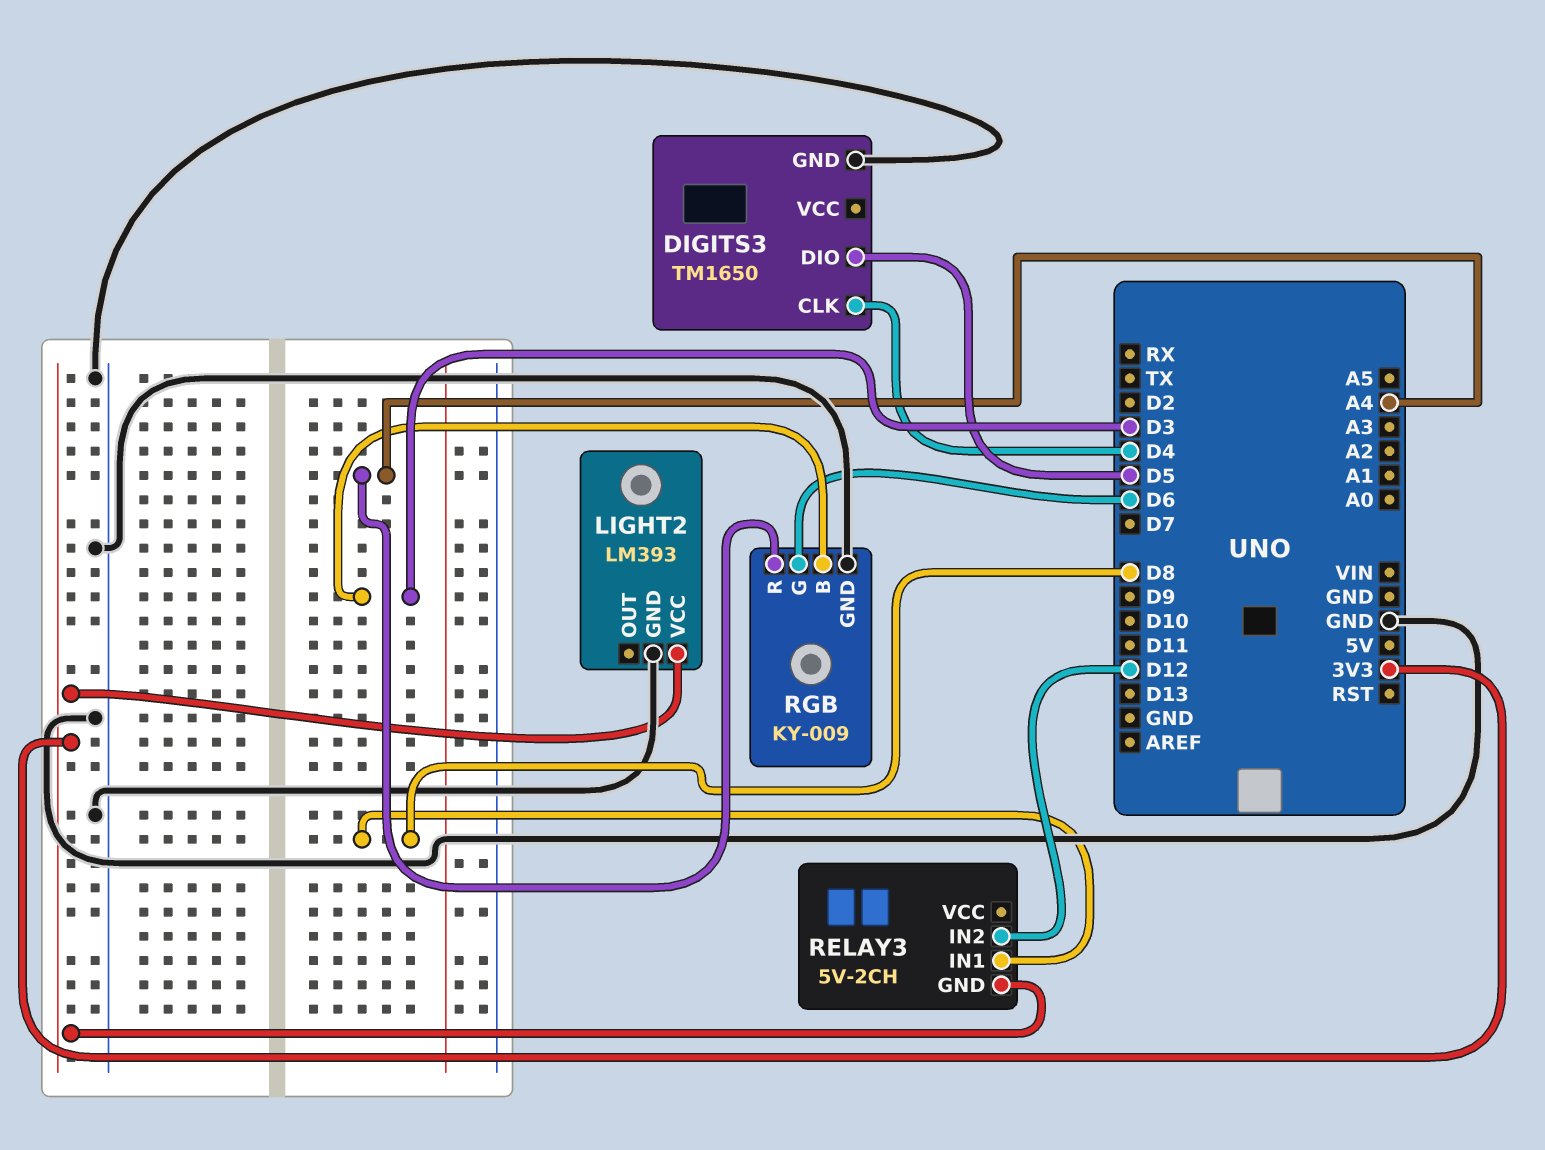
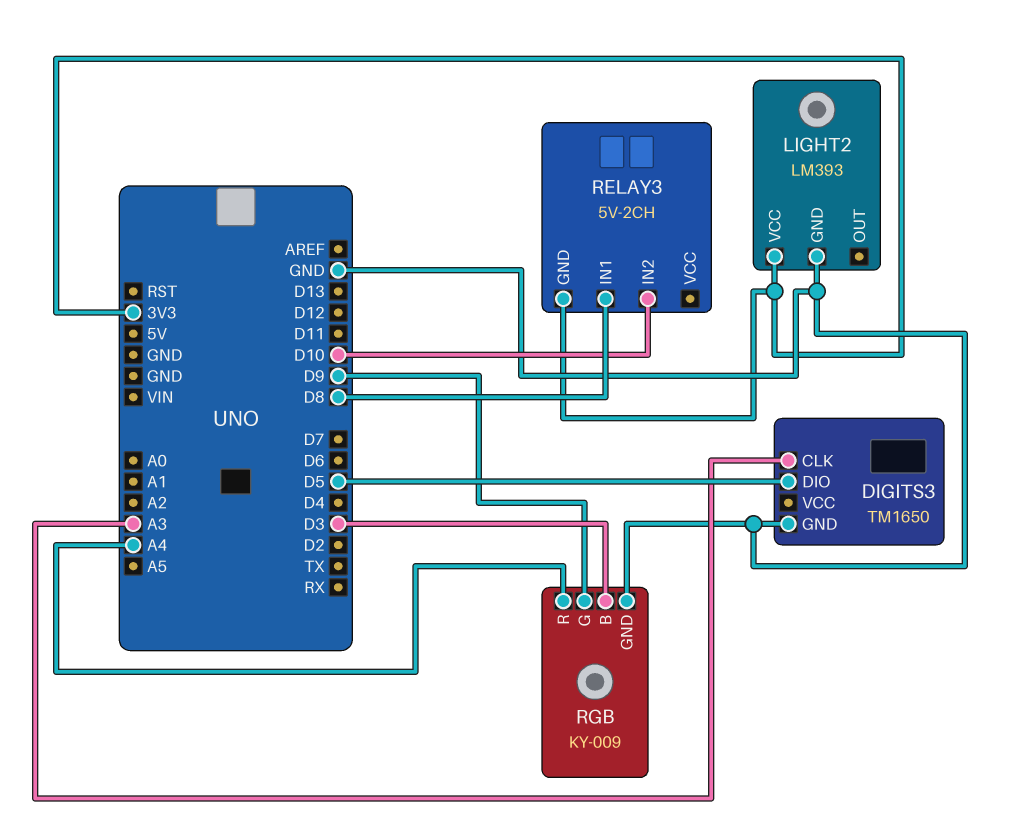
DIGITS3 pin CLK: D4 -> A3
RELAY3 pin IN2: D12 -> D10
RGB pin G: D6 -> D9

